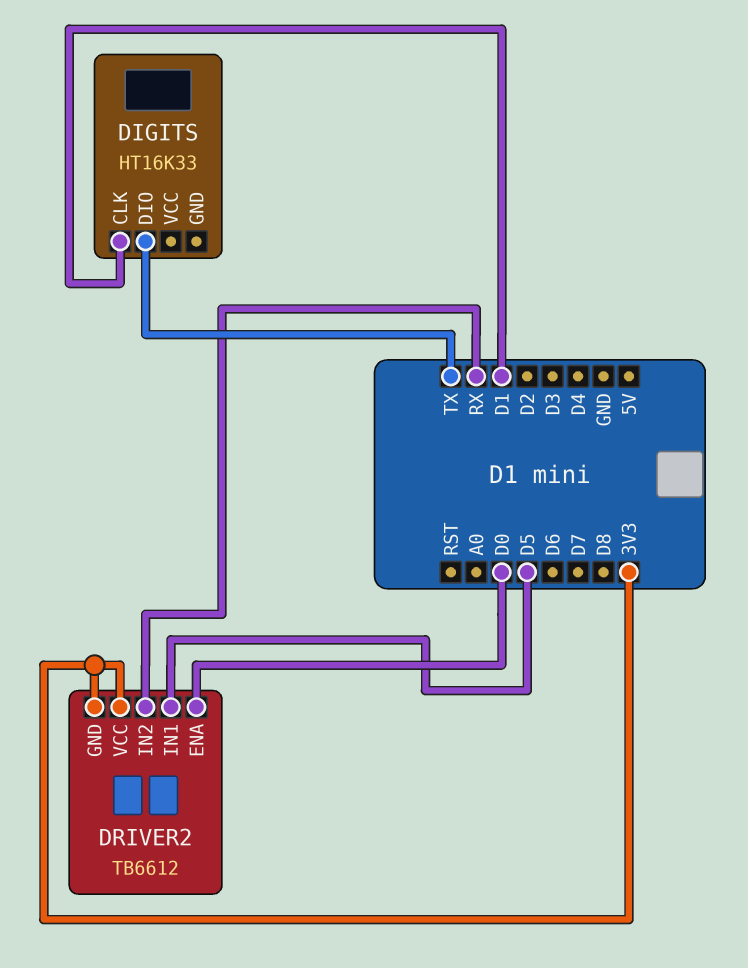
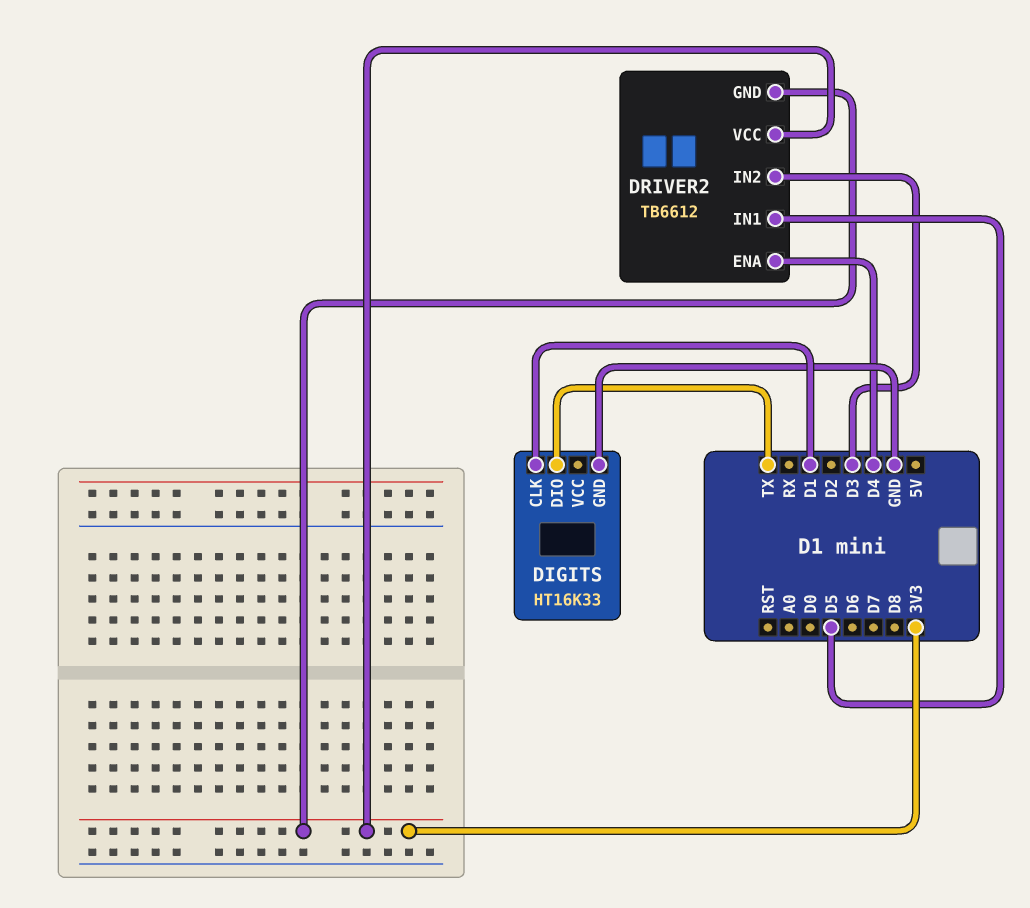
DIGITS pin GND: none -> GND
DRIVER2 pin ENA: D0 -> D4
DRIVER2 pin IN2: RX -> D3

